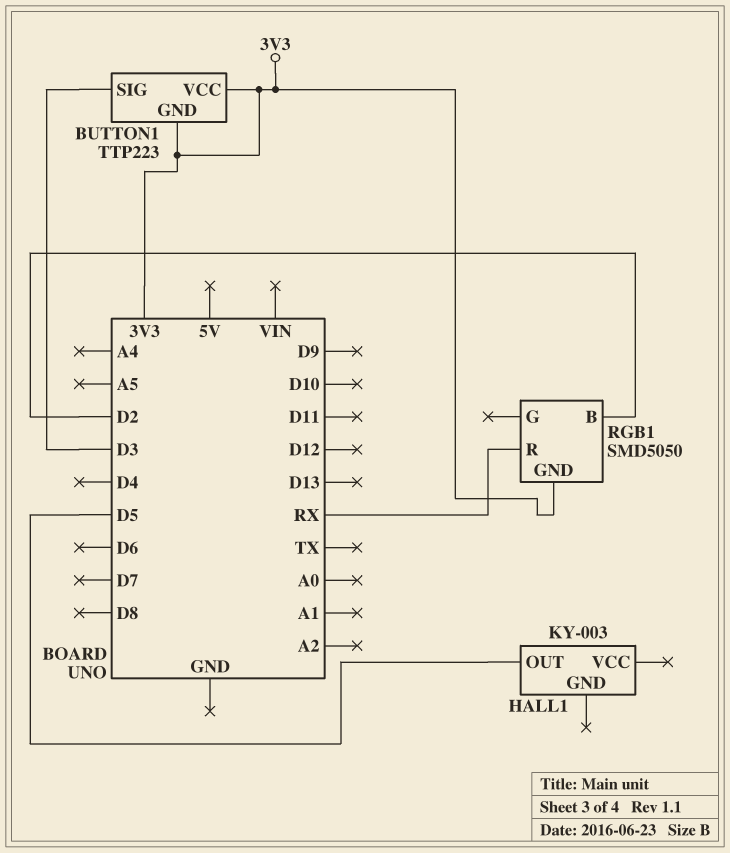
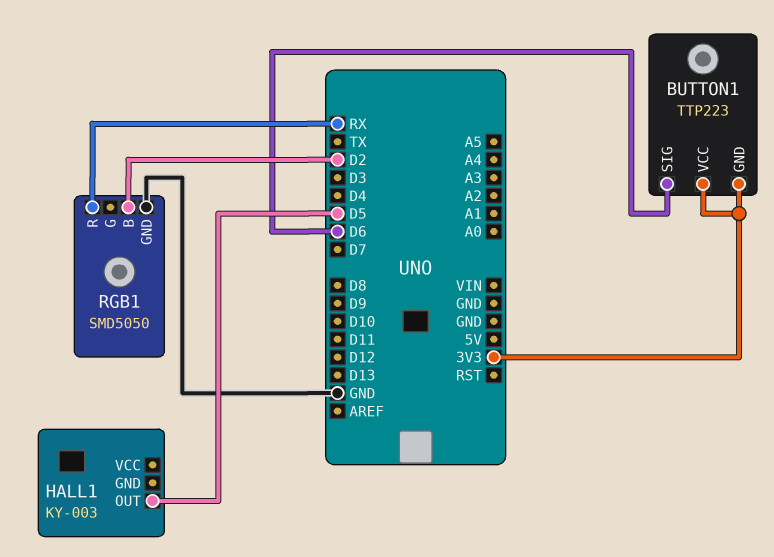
BUTTON1 pin SIG: D3 -> D6
RGB1 pin GND: 3V3 -> GND

